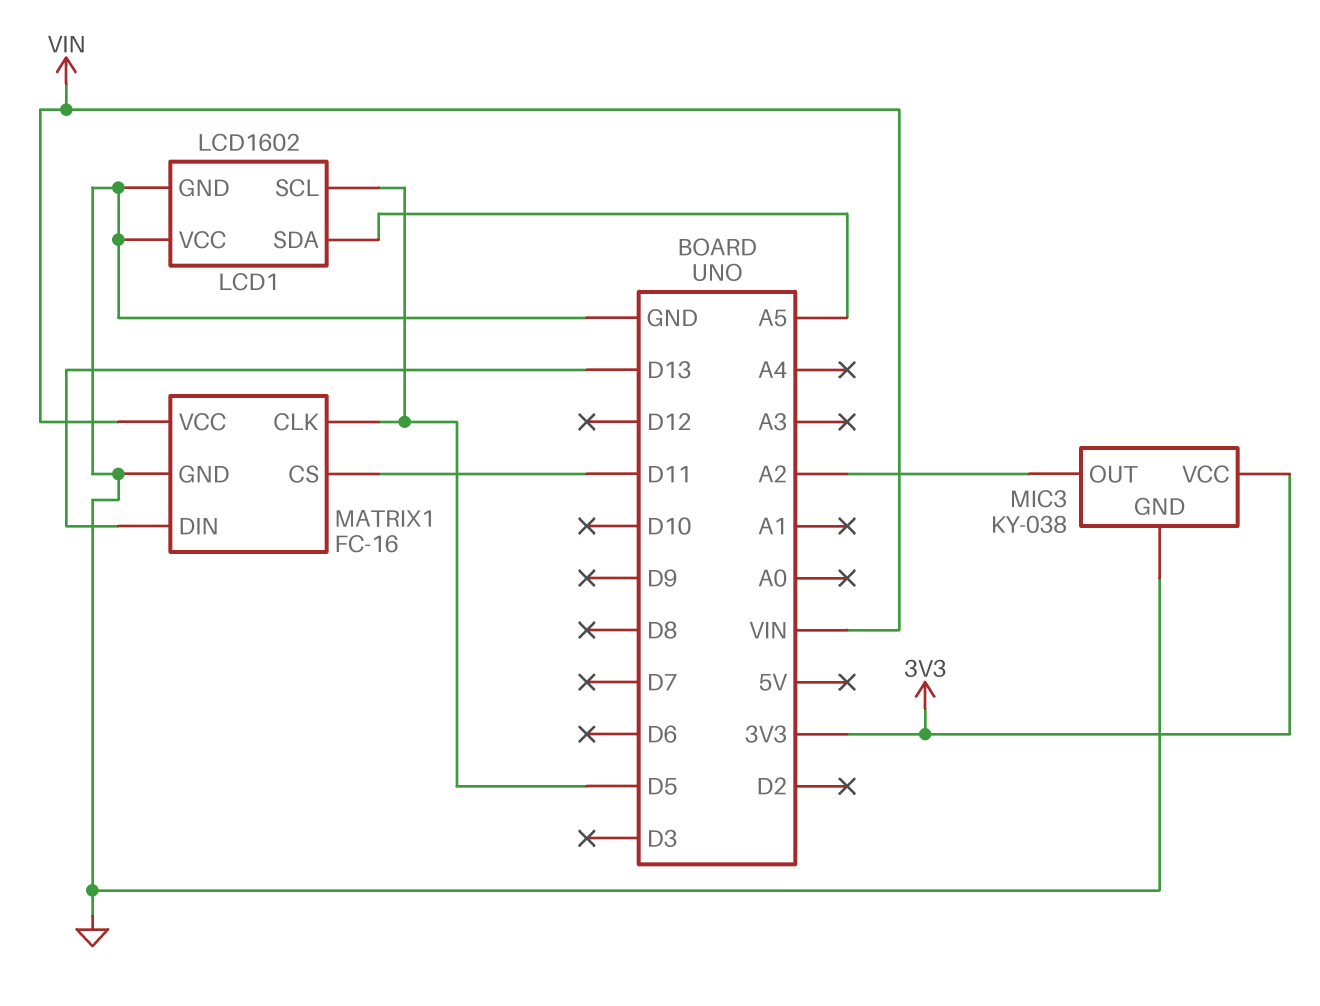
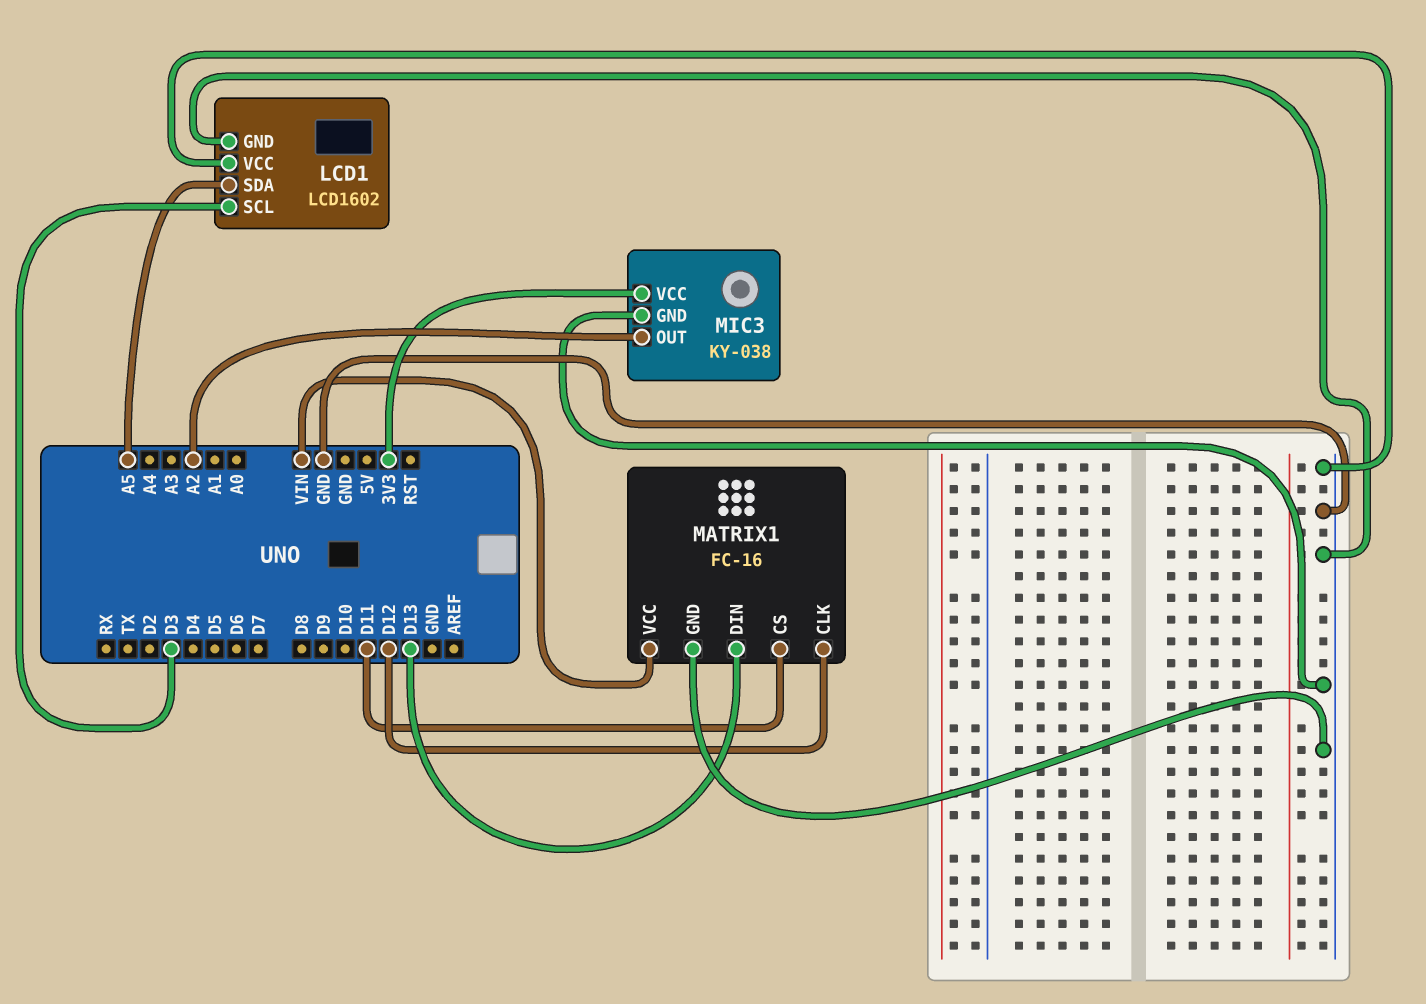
LCD1 pin SCL: D5 -> D3
MATRIX1 pin CLK: D5 -> D12

